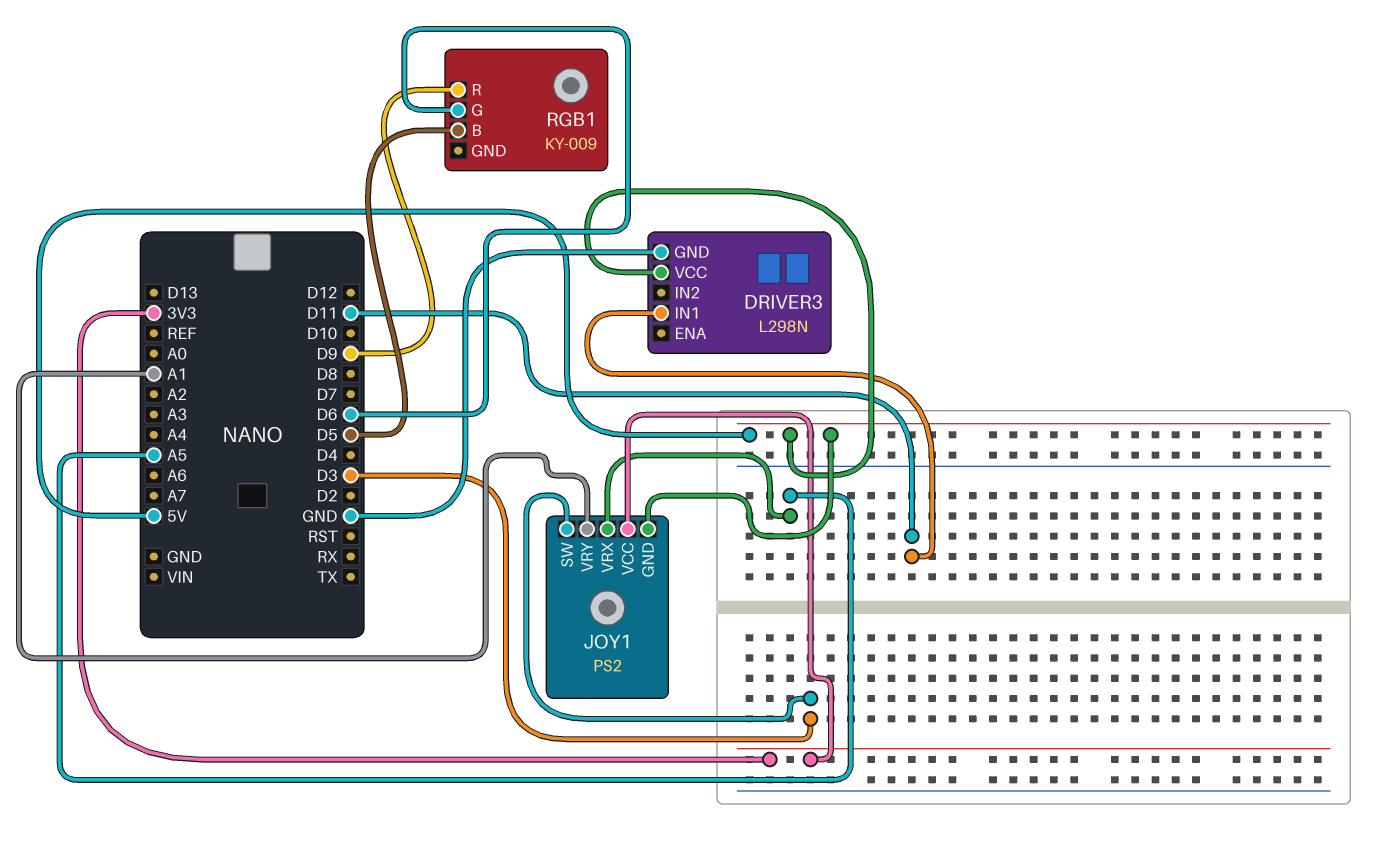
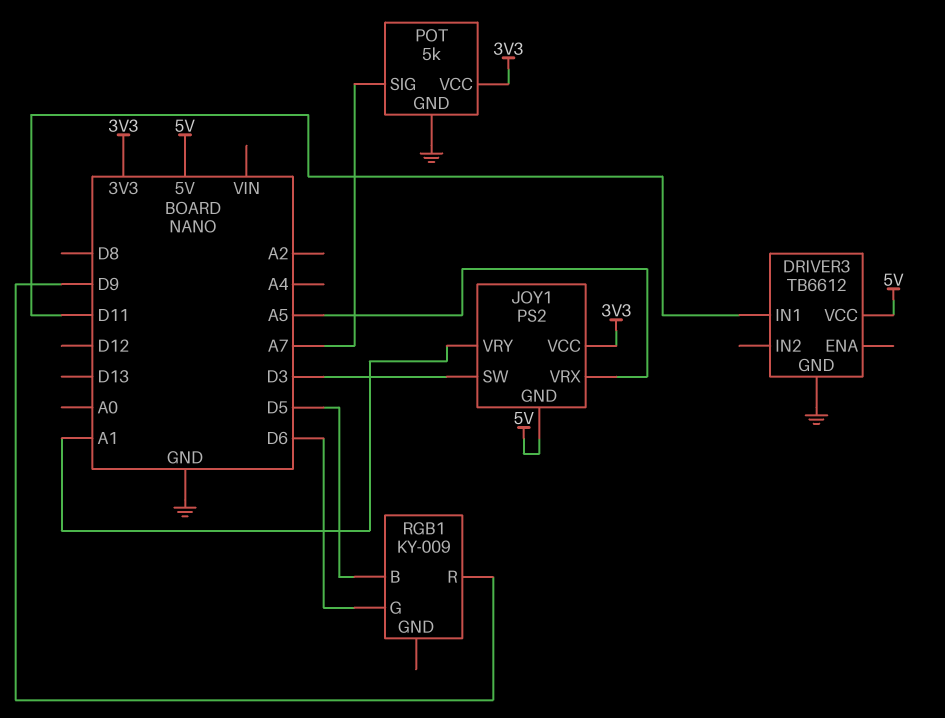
DRIVER3: L298N -> TB6612
POT: none -> 5k
POT pin GND: none -> GND
POT pin SIG: none -> A7
POT pin VCC: none -> 3V3

